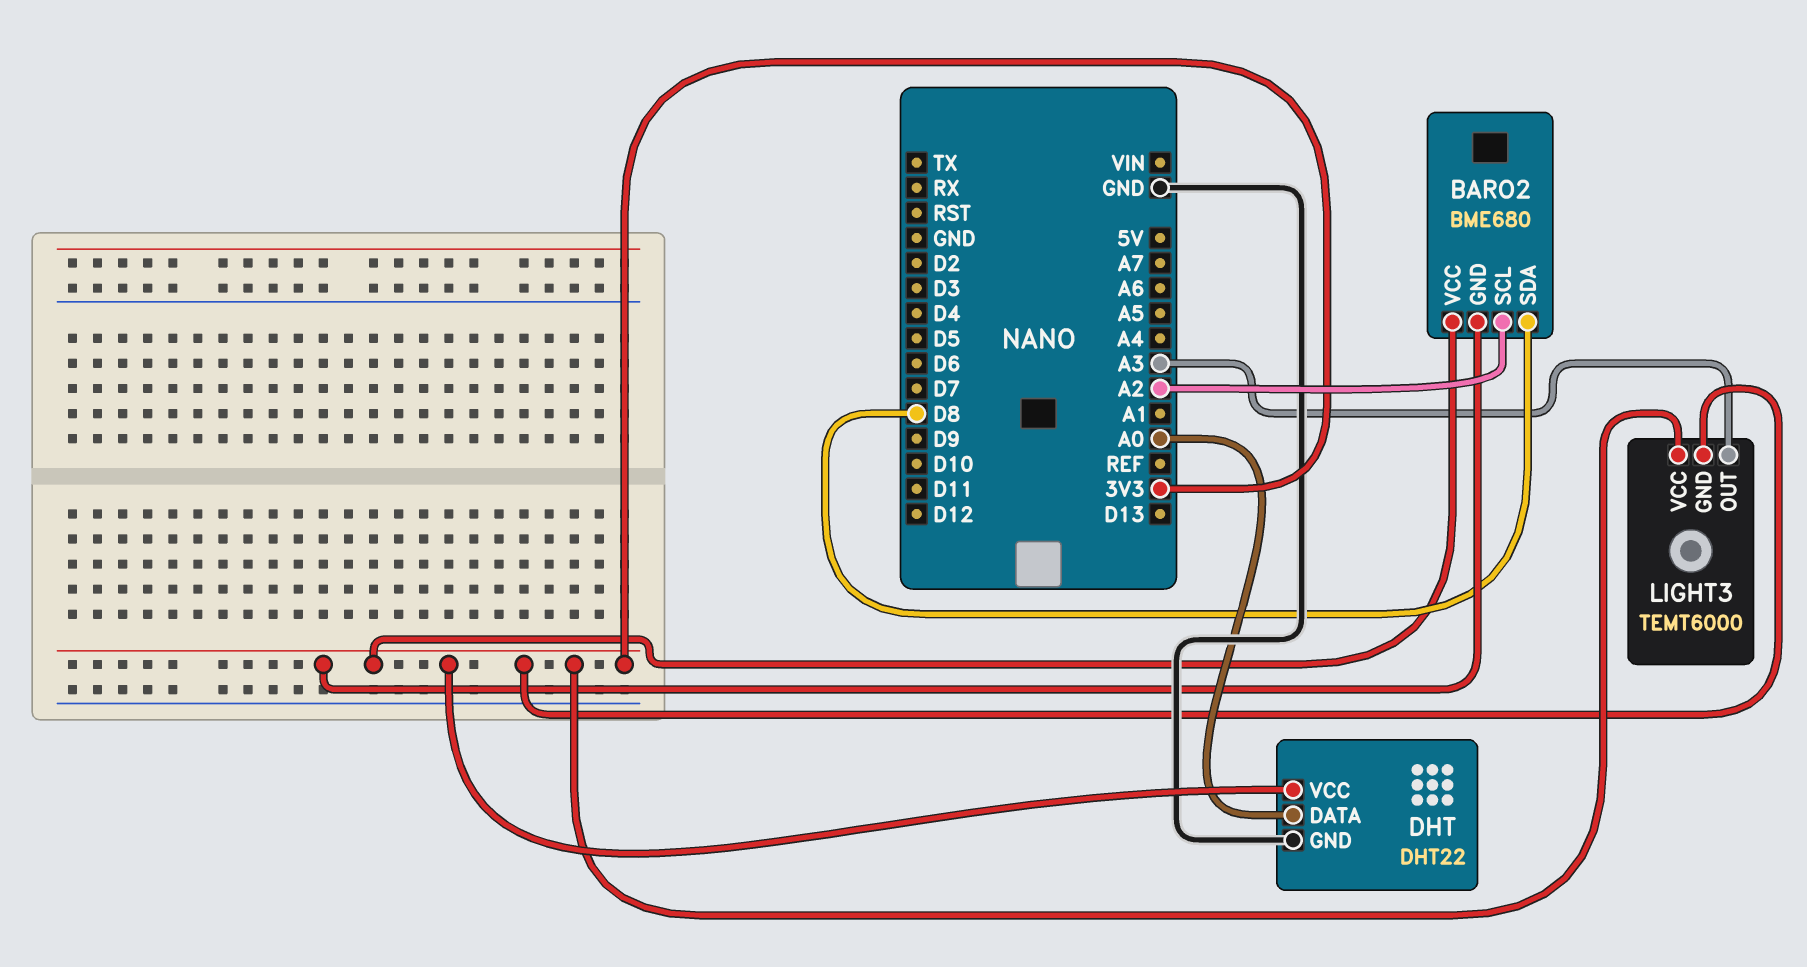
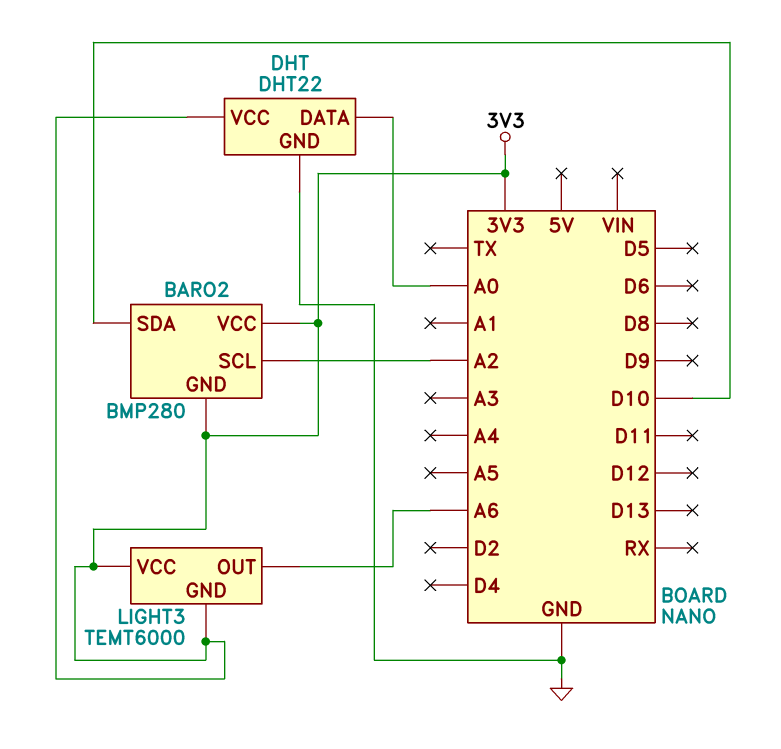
BARO2: BME680 -> BMP280
BARO2 pin SDA: D8 -> D10
LIGHT3 pin OUT: A3 -> A6

